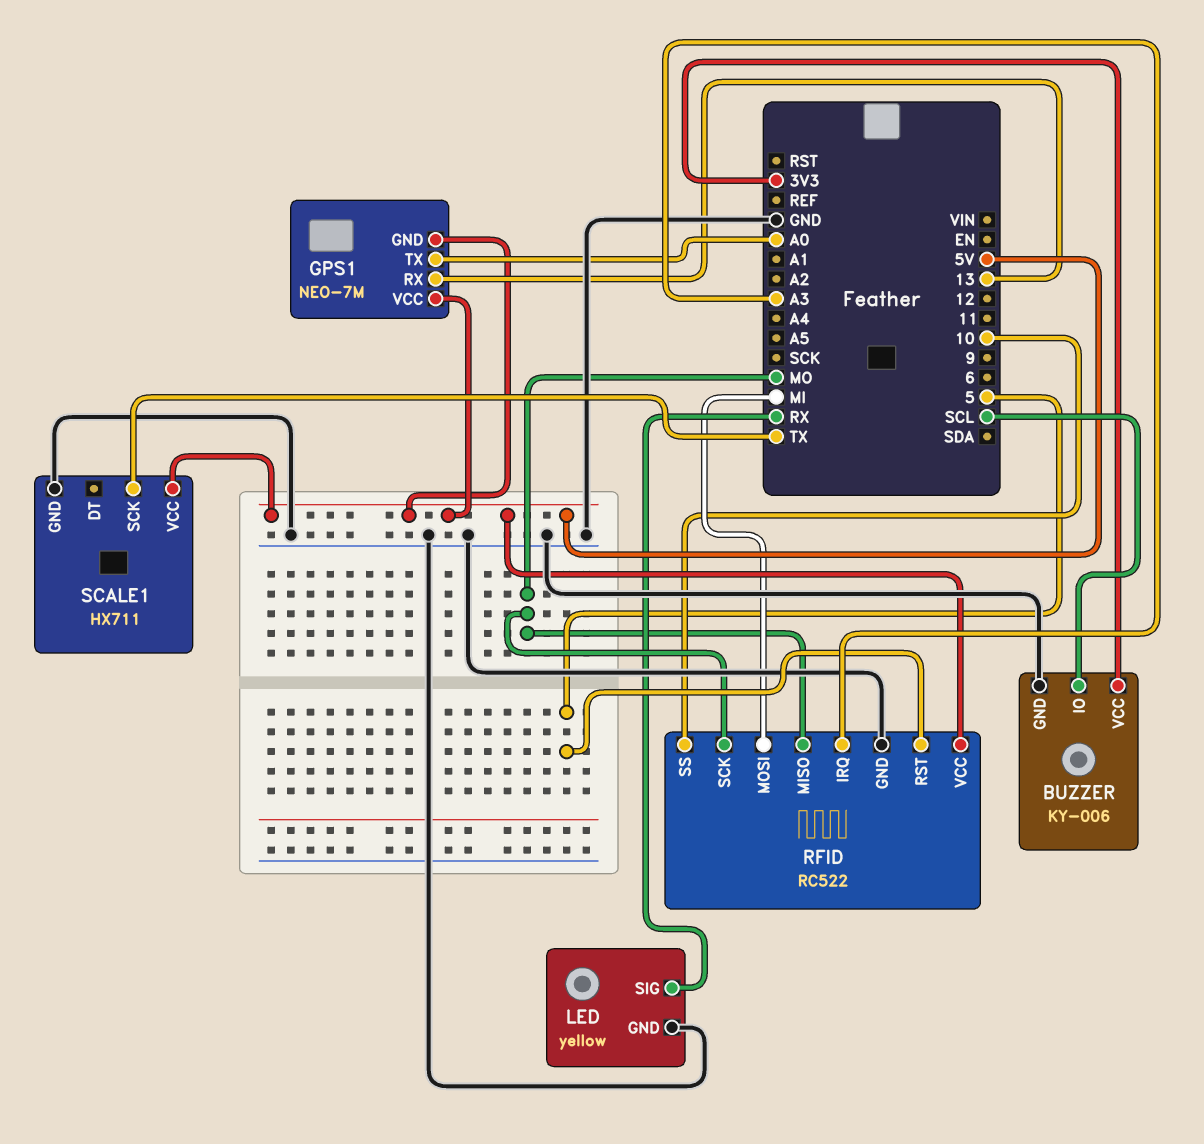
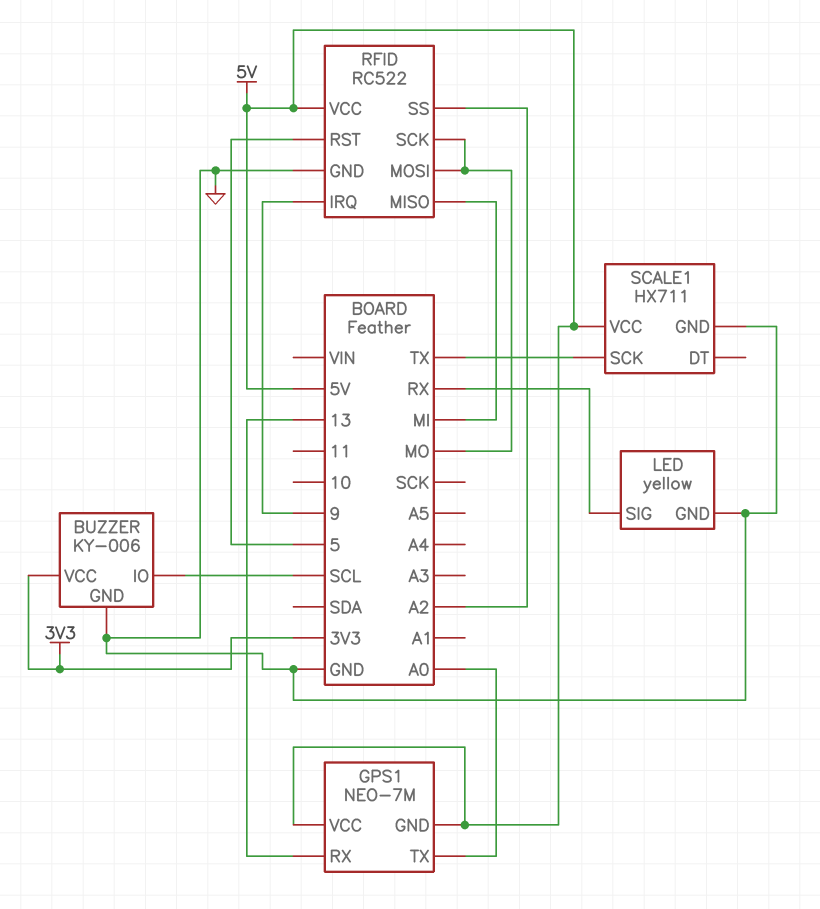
RFID pin IRQ: A3 -> 9
RFID pin MISO: MO -> MI
RFID pin MOSI: MI -> MO
RFID pin SS: 10 -> A2

